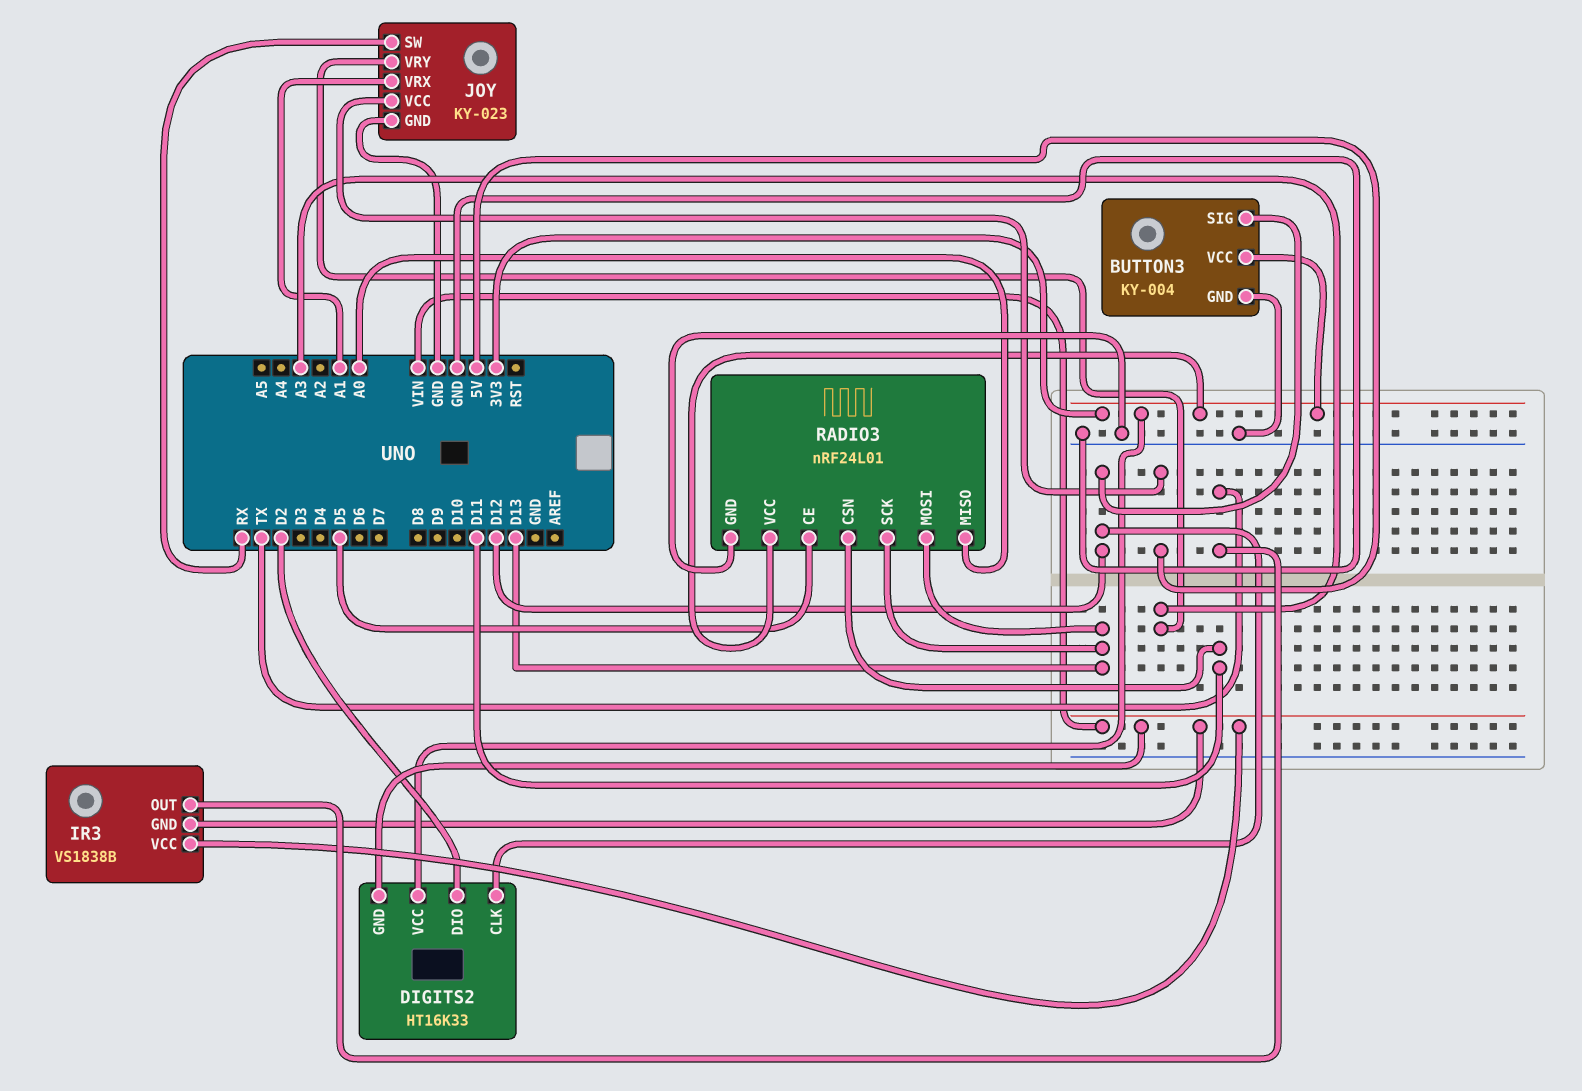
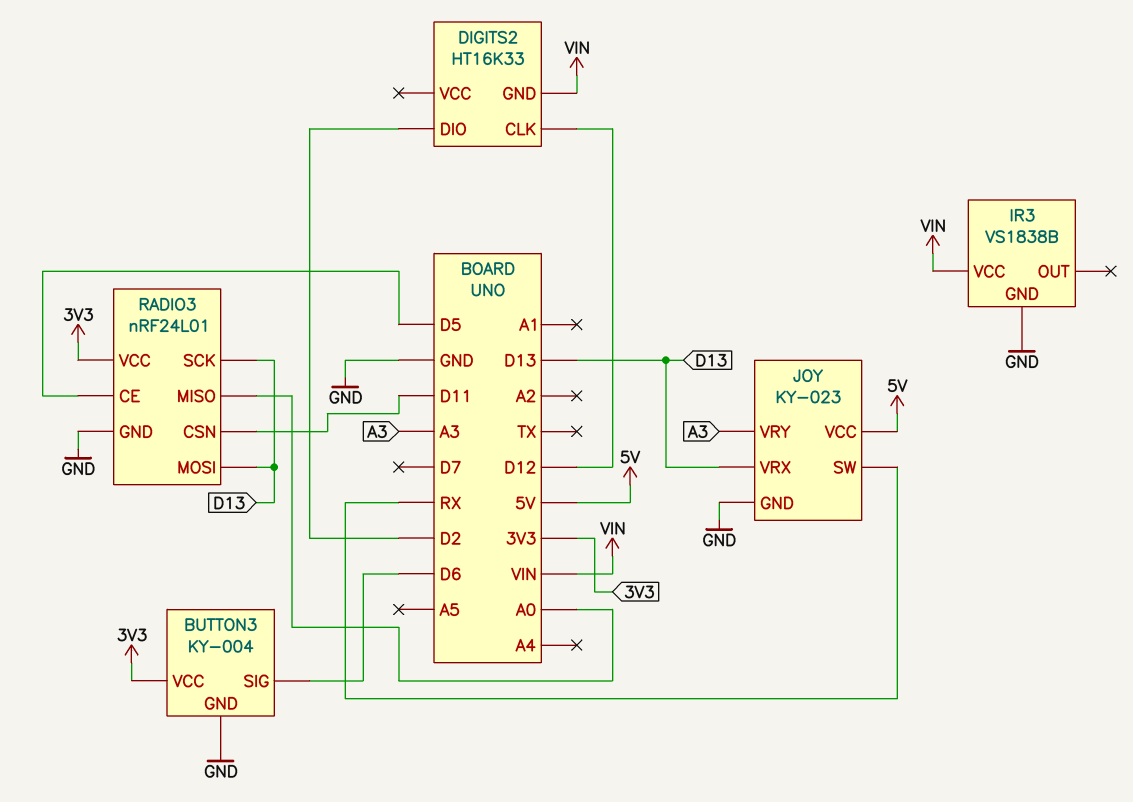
BUTTON3 pin SIG: D12 -> D6
DIGITS2 pin VCC: 3V3 -> none
IR3 pin GND: VIN -> GND
IR3 pin OUT: TX -> none
JOY pin VRX: A1 -> D13

